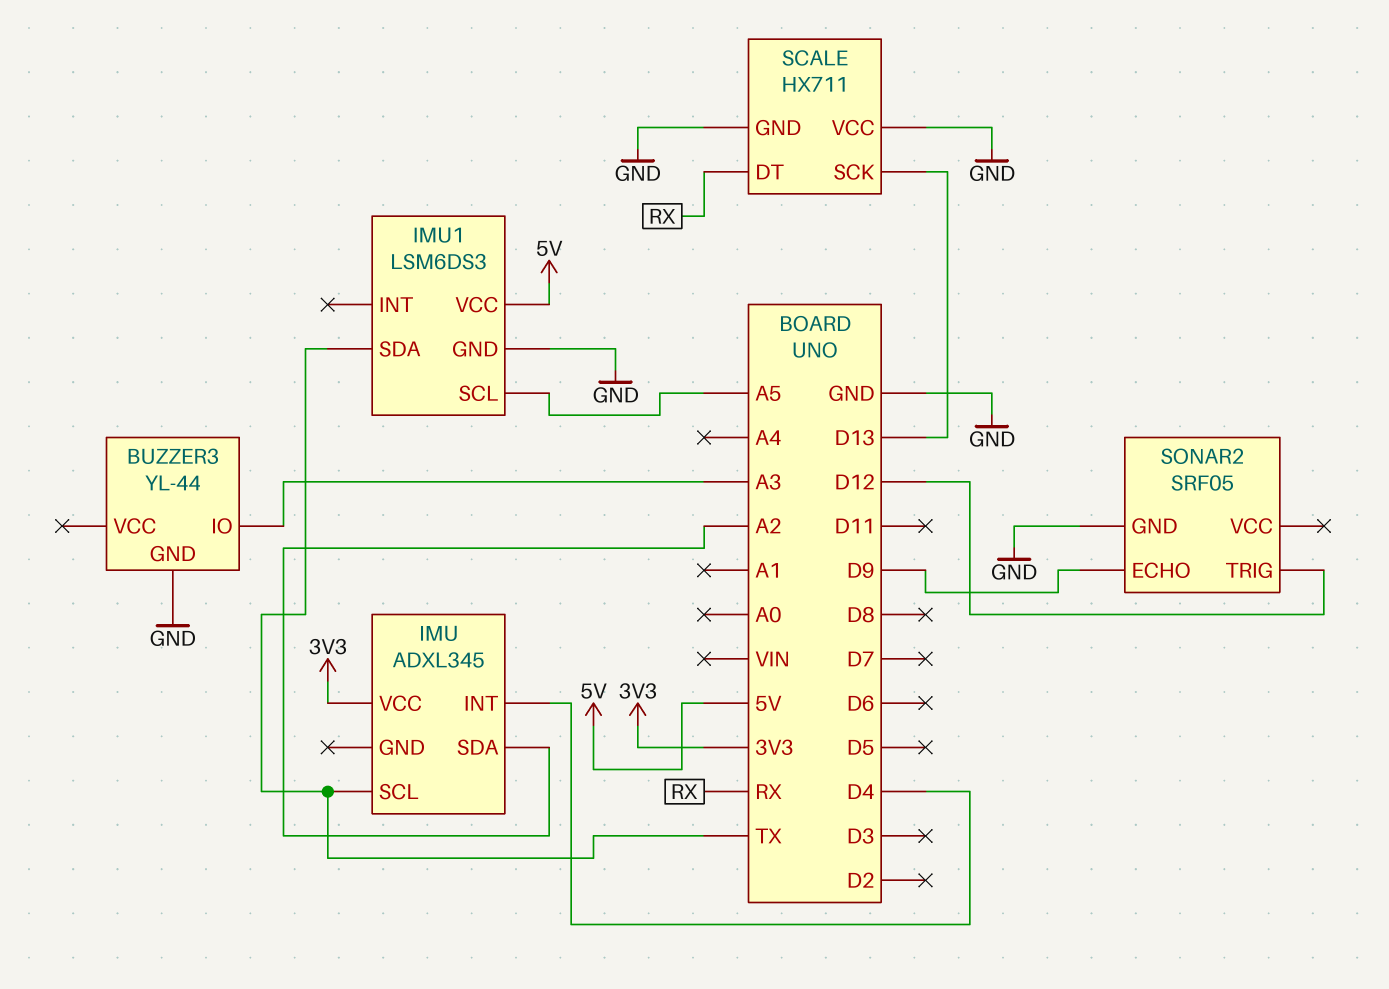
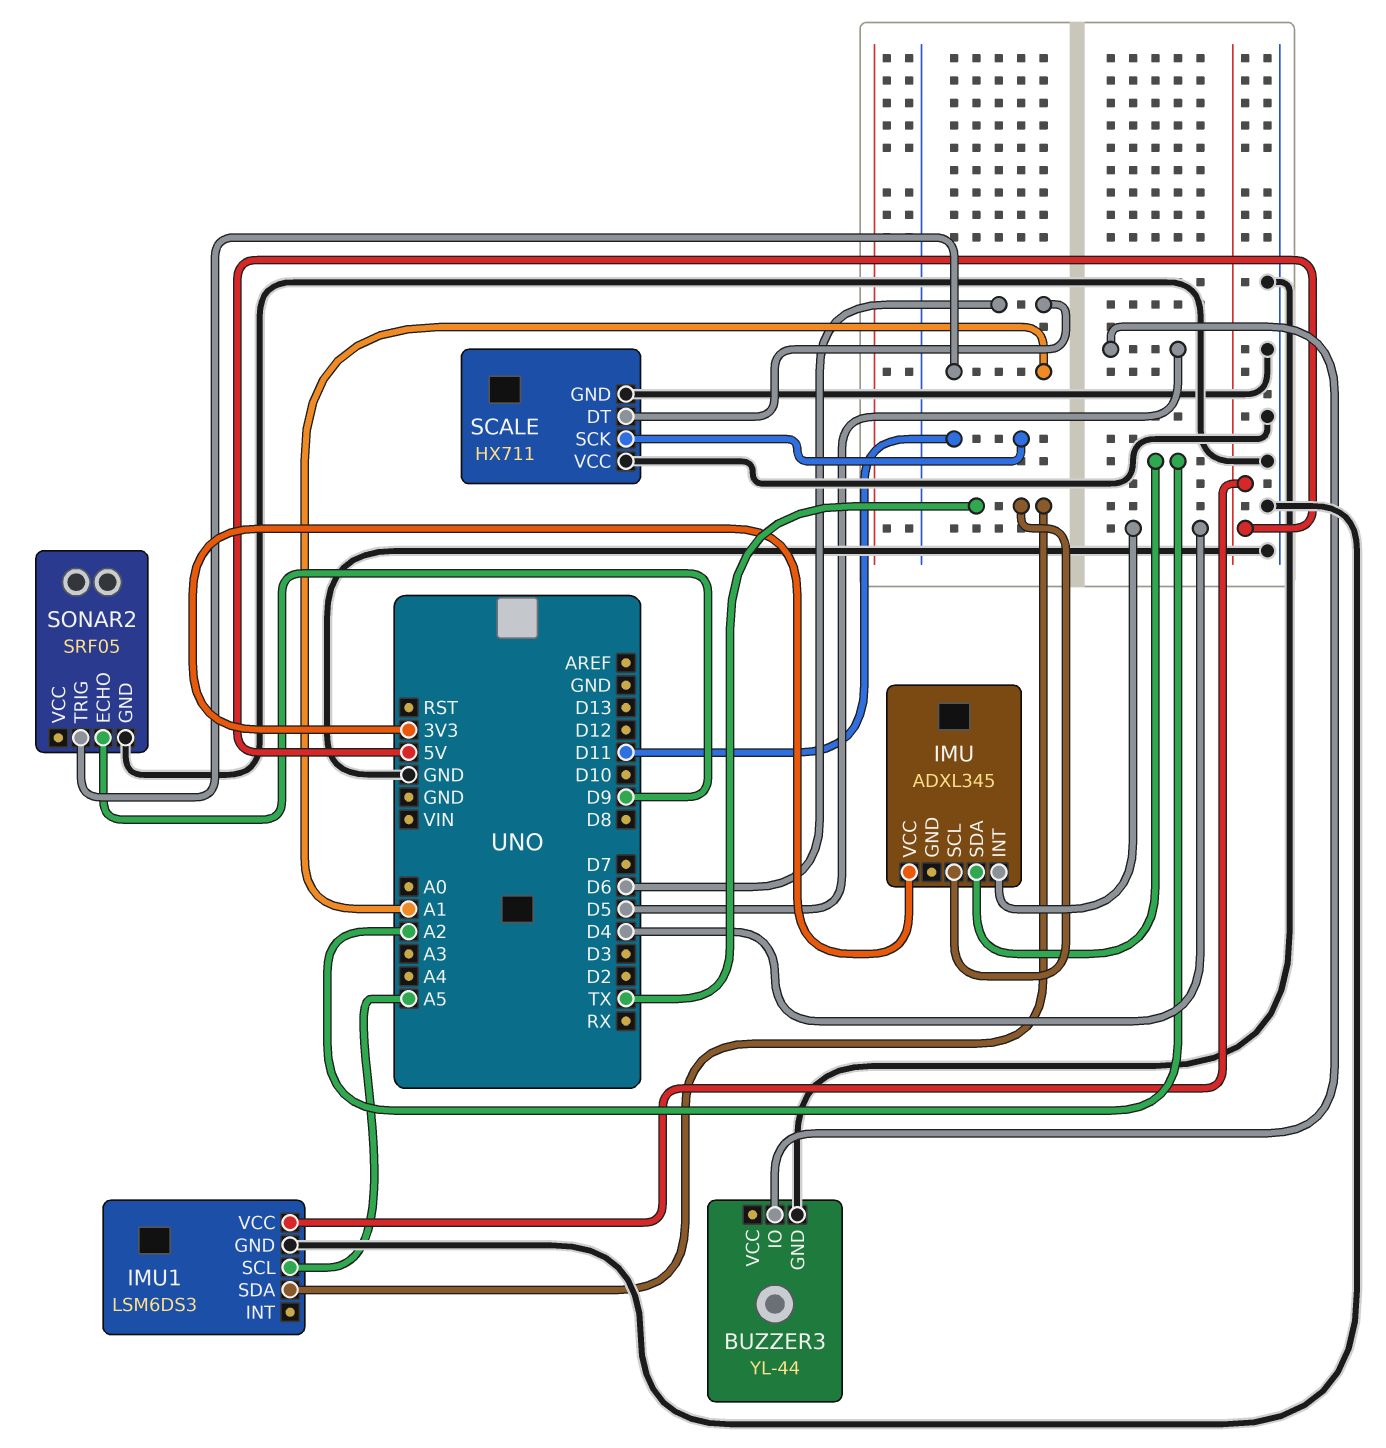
BUZZER3 pin IO: A3 -> D5
SCALE pin DT: RX -> D6
SCALE pin SCK: D13 -> D11
SONAR2 pin TRIG: D12 -> A1

